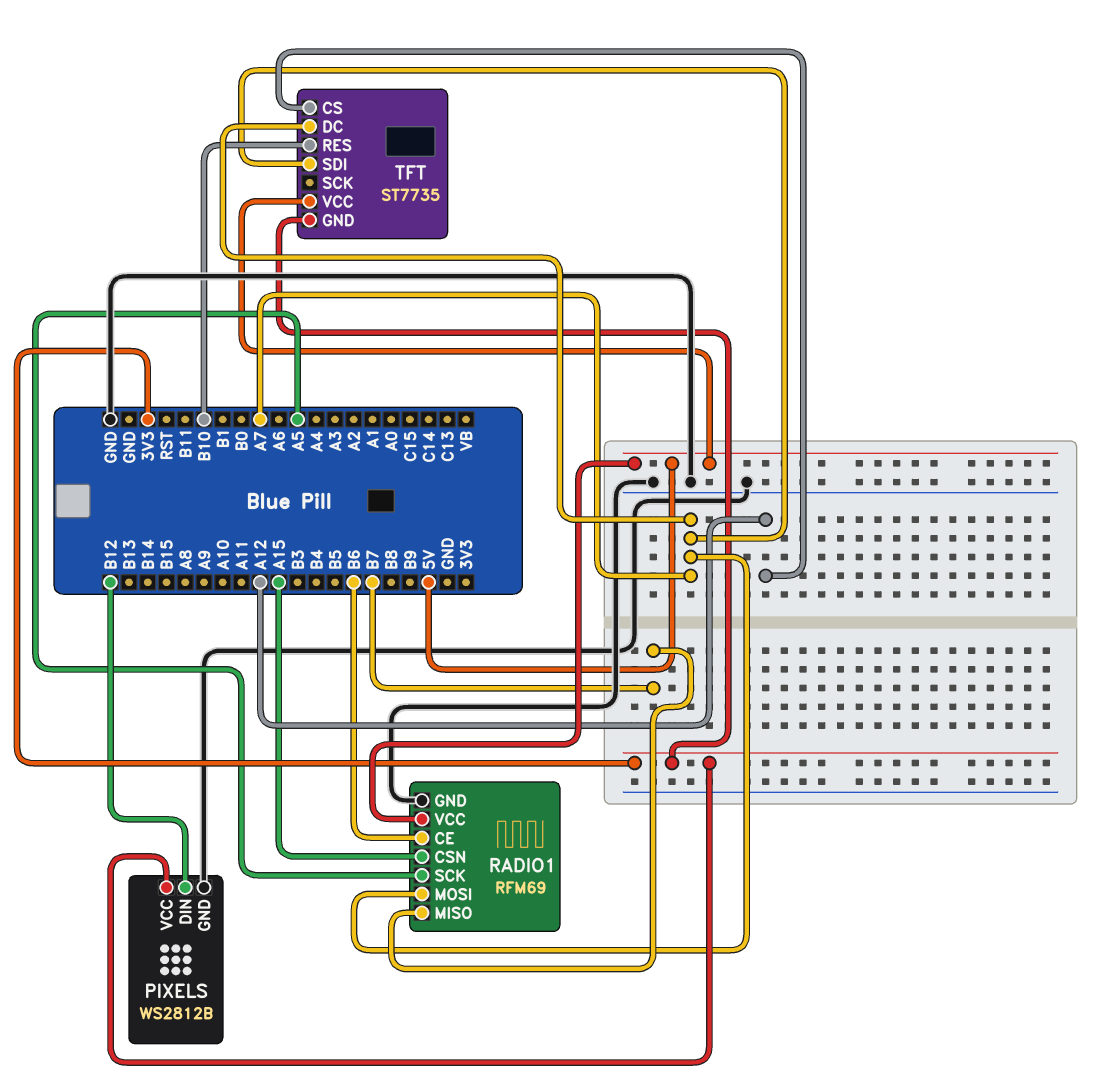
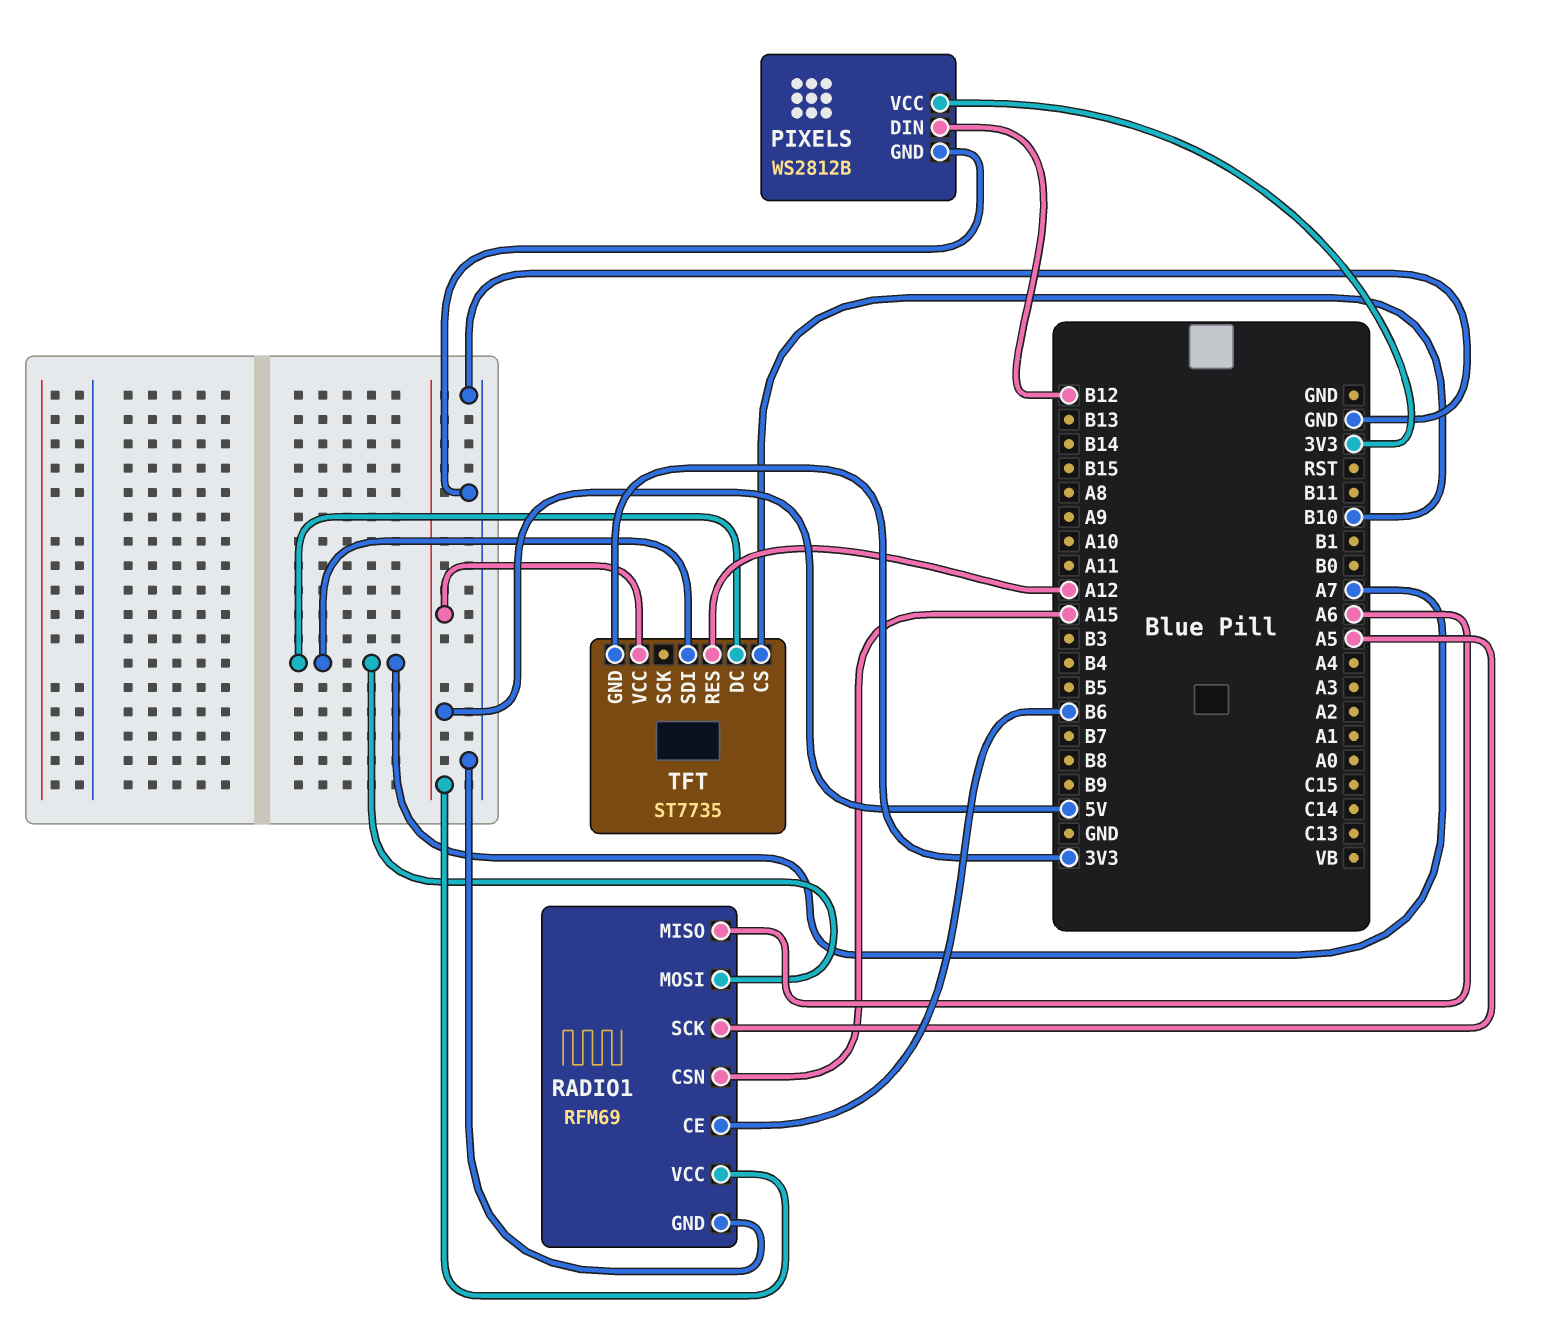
RADIO1 pin MISO: B7 -> A6
TFT pin CS: A12 -> B10
TFT pin RES: B10 -> A12

